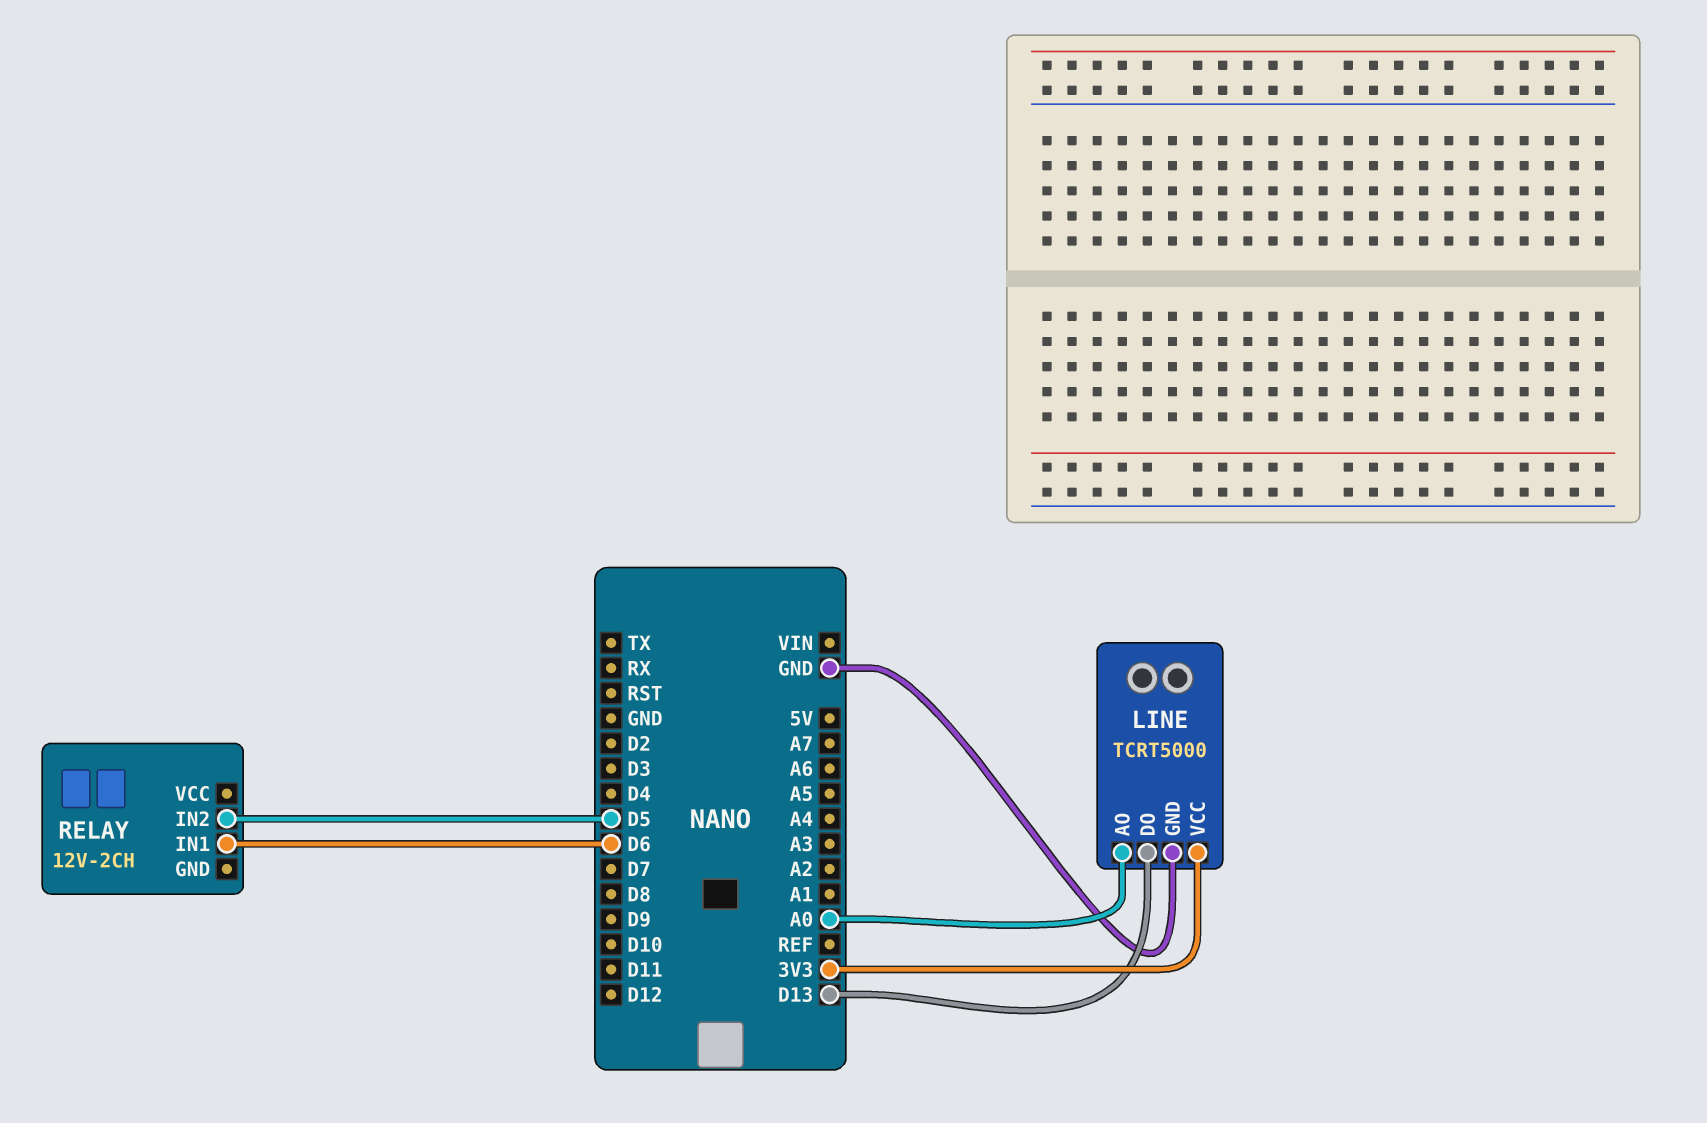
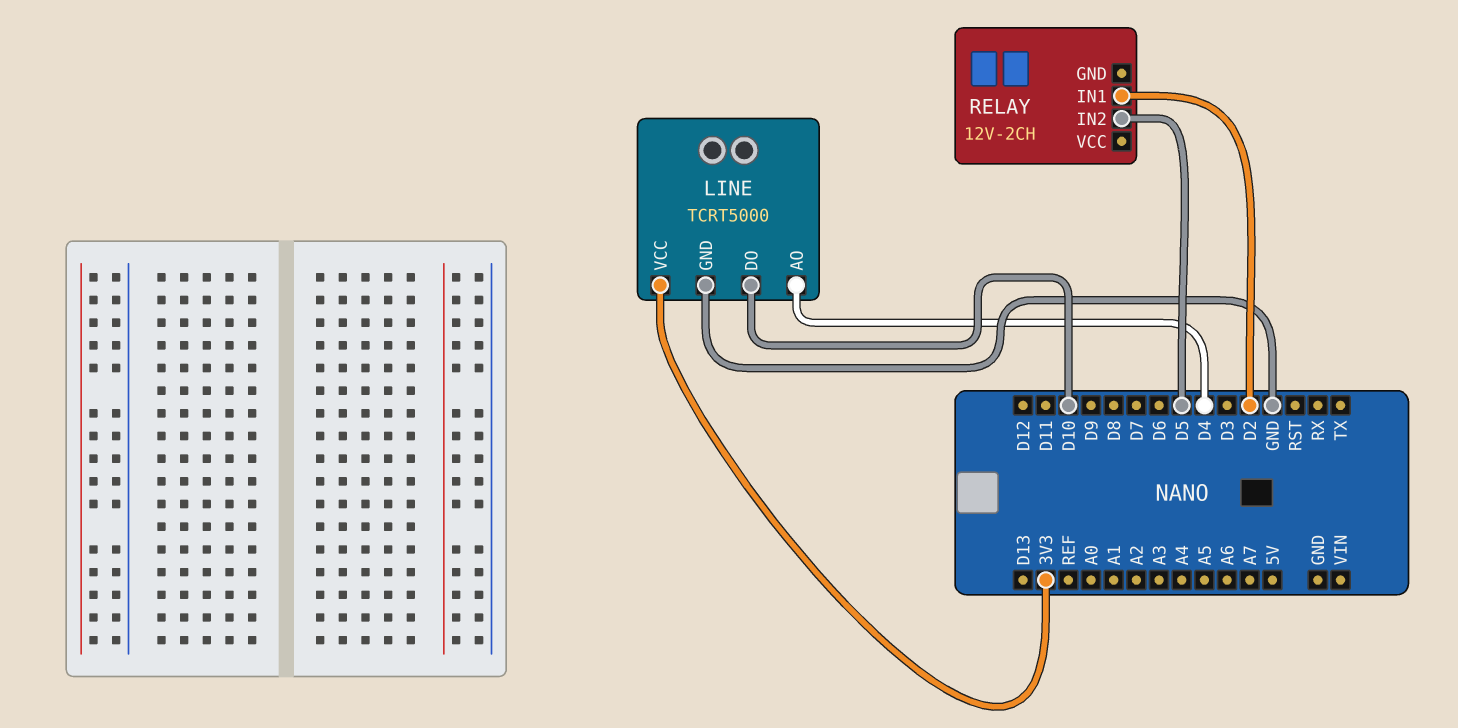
LINE pin AO: A0 -> D4
LINE pin DO: D13 -> D10
RELAY pin IN1: D6 -> D2

